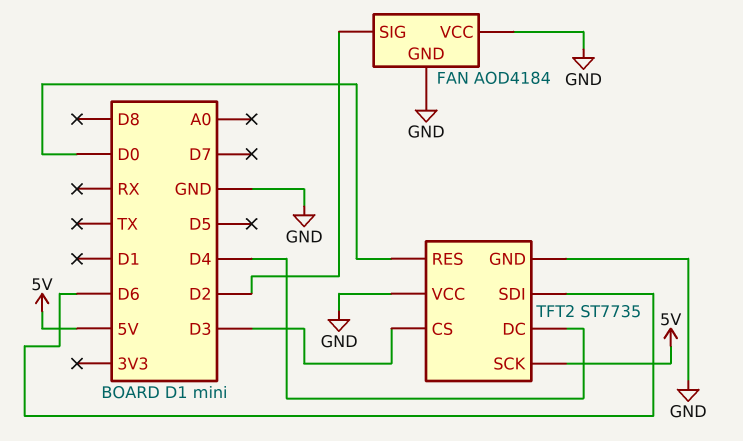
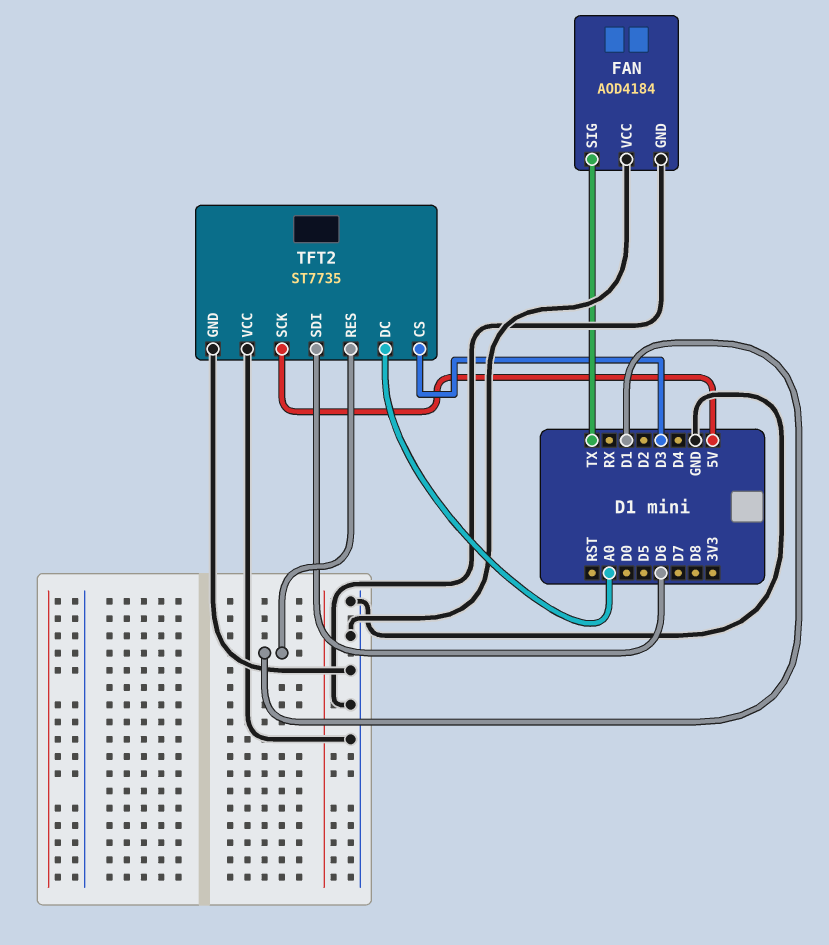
FAN pin SIG: D2 -> TX
TFT2 pin DC: D4 -> A0
TFT2 pin RES: D0 -> D1

